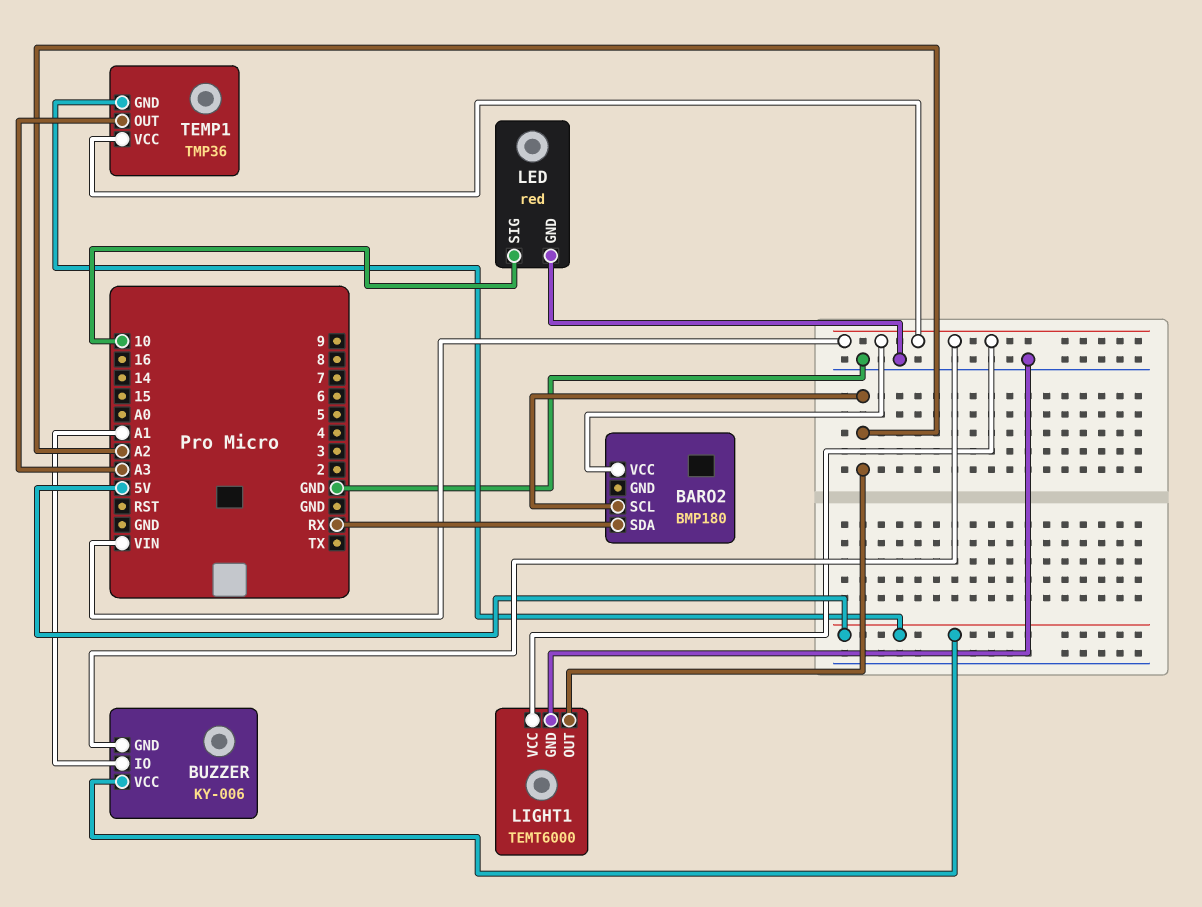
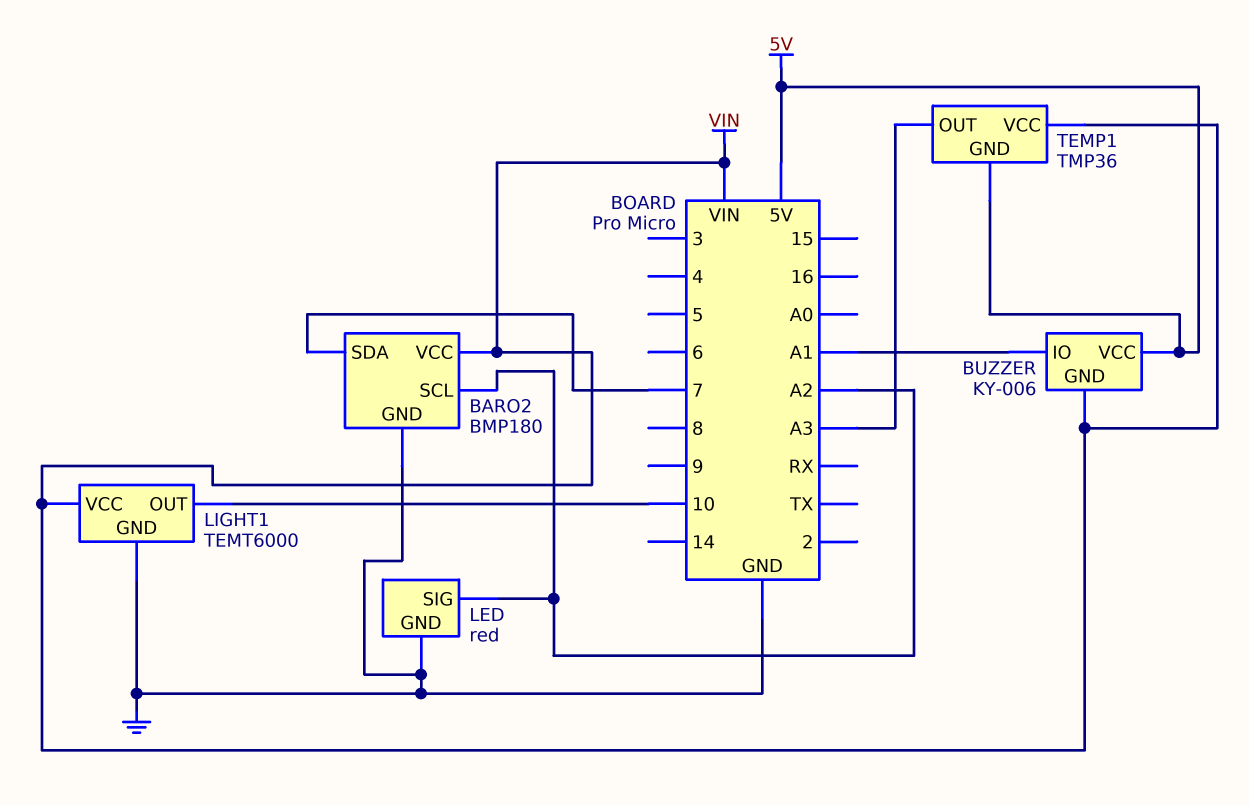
BARO2 pin GND: none -> GND
BARO2 pin SDA: RX -> 7
LED pin SIG: 10 -> A2
LIGHT1 pin OUT: A2 -> 10

